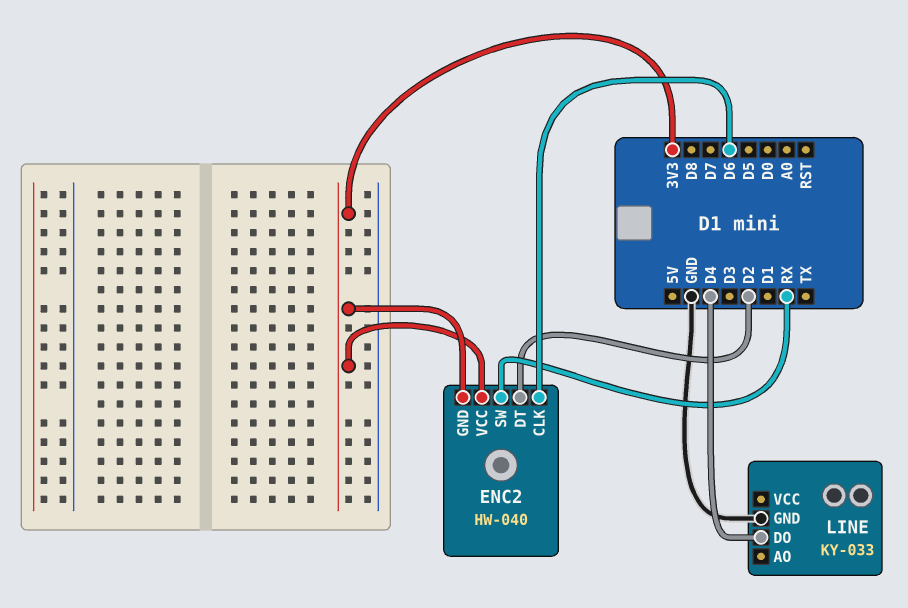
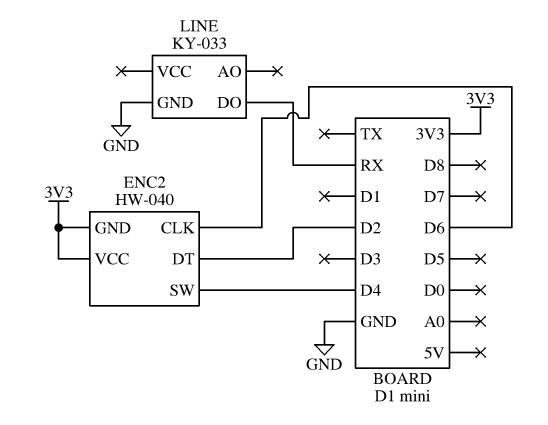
ENC2 pin SW: RX -> D4
LINE pin DO: D4 -> RX

